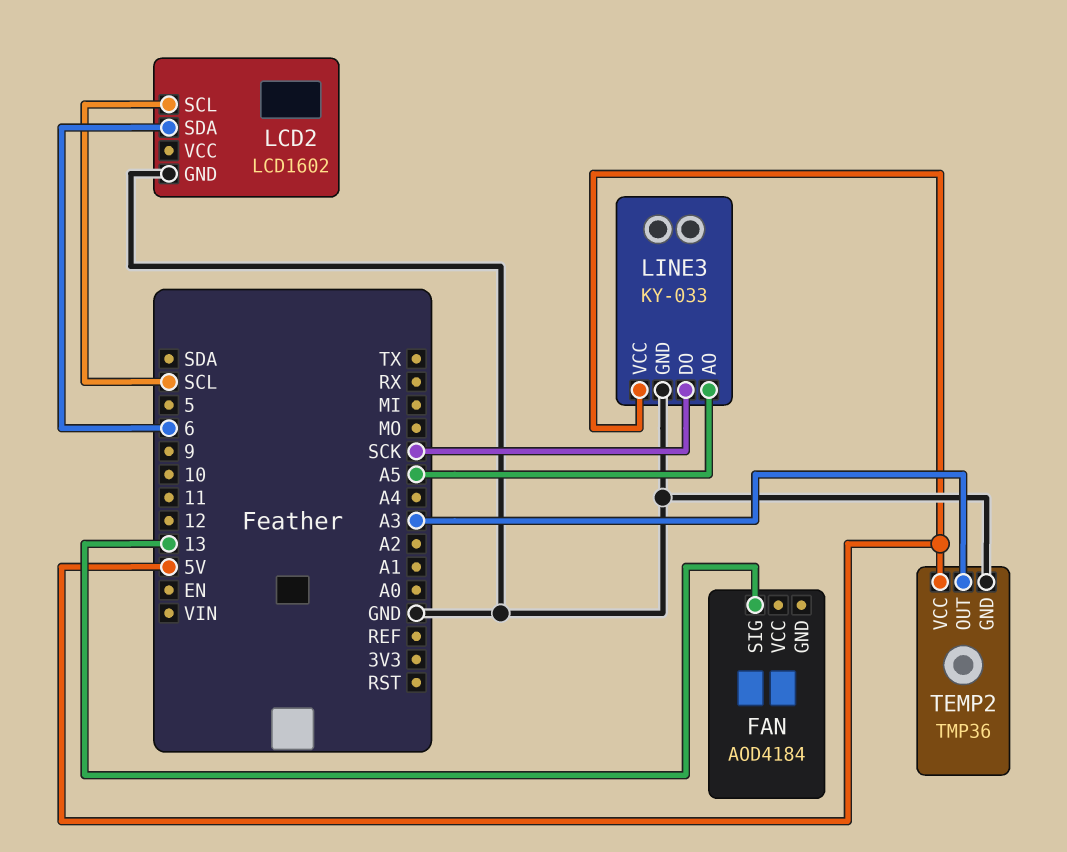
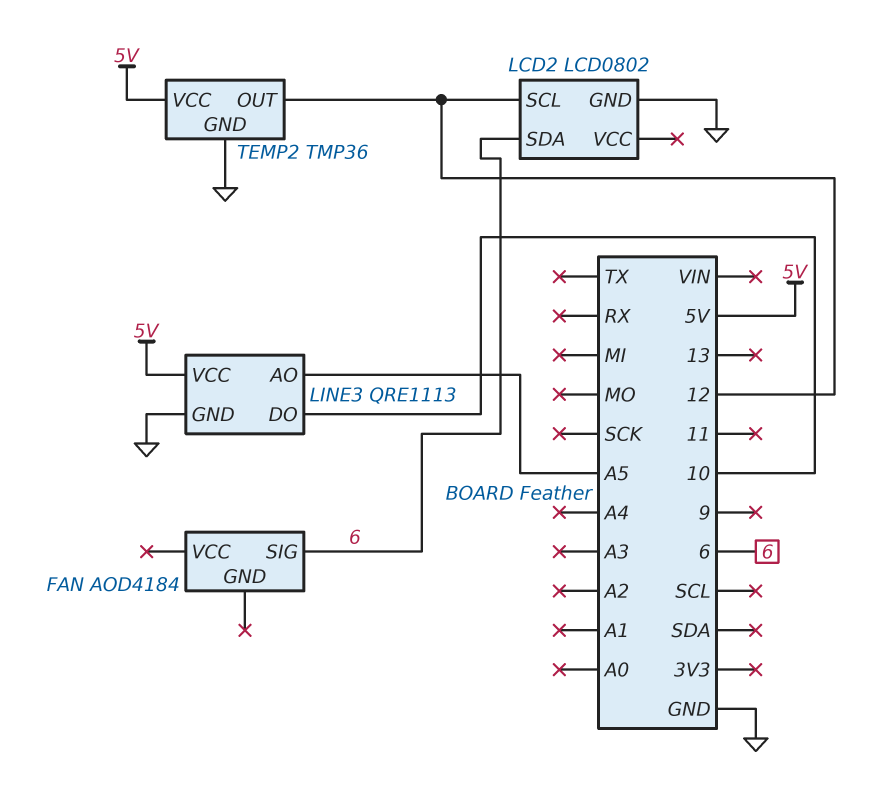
FAN pin SIG: 13 -> 6
LCD2: LCD1602 -> LCD0802
LCD2 pin SCL: SCL -> 12
LINE3: KY-033 -> QRE1113
LINE3 pin DO: SCK -> 10
TEMP2 pin OUT: A3 -> 12

